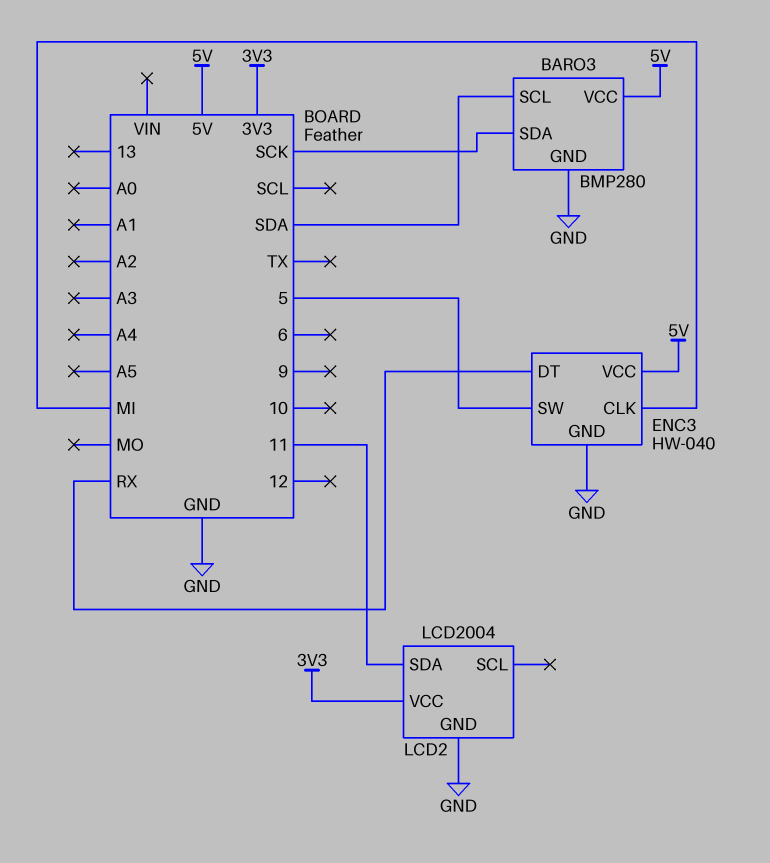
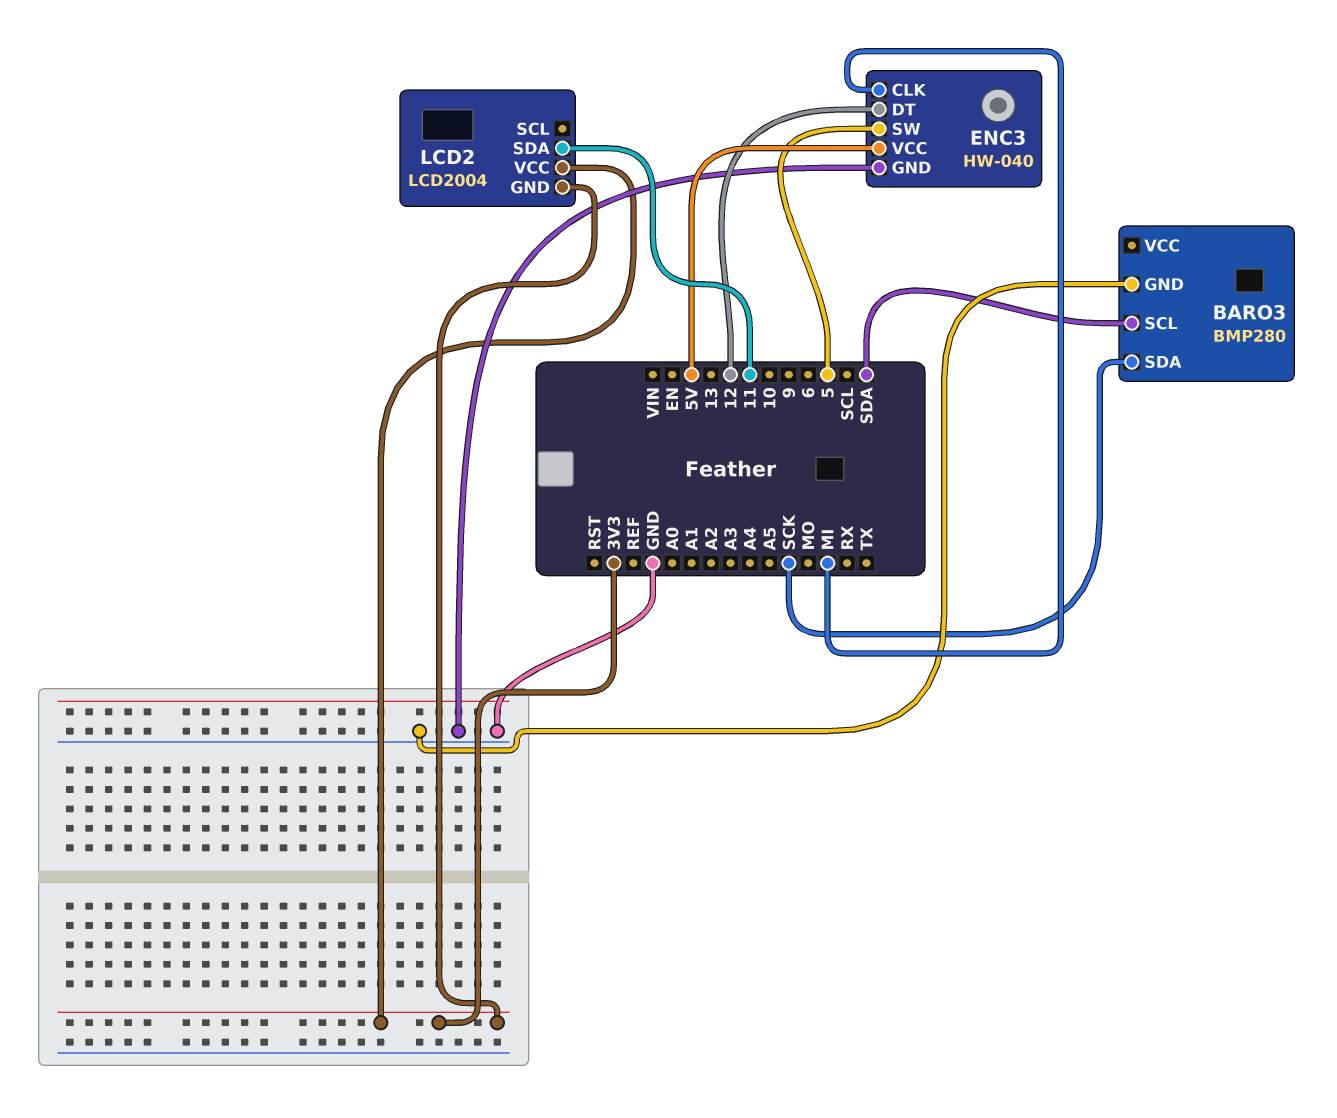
BARO3 pin VCC: 5V -> none
ENC3 pin DT: RX -> 12
LCD2 pin GND: GND -> 3V3

